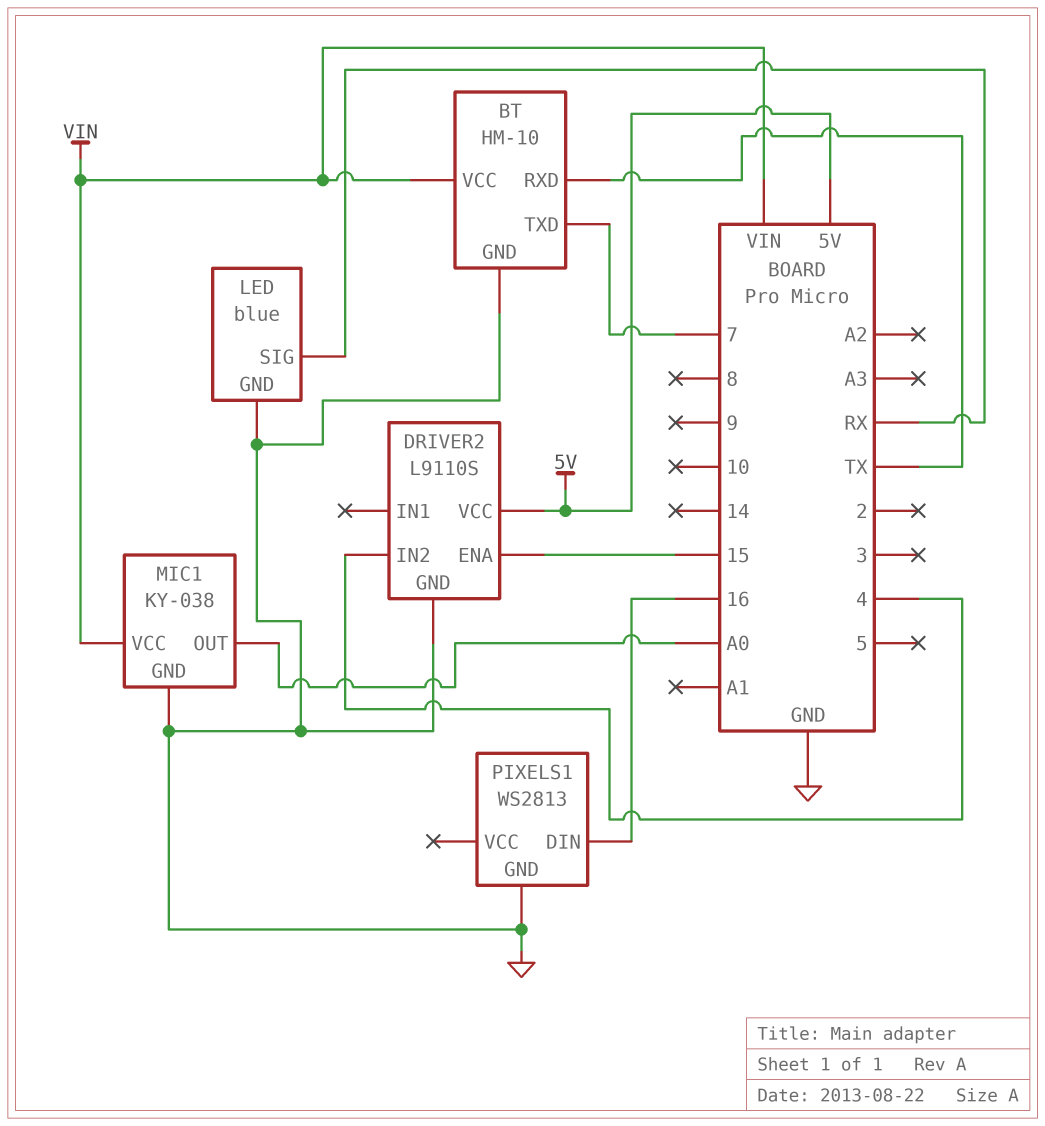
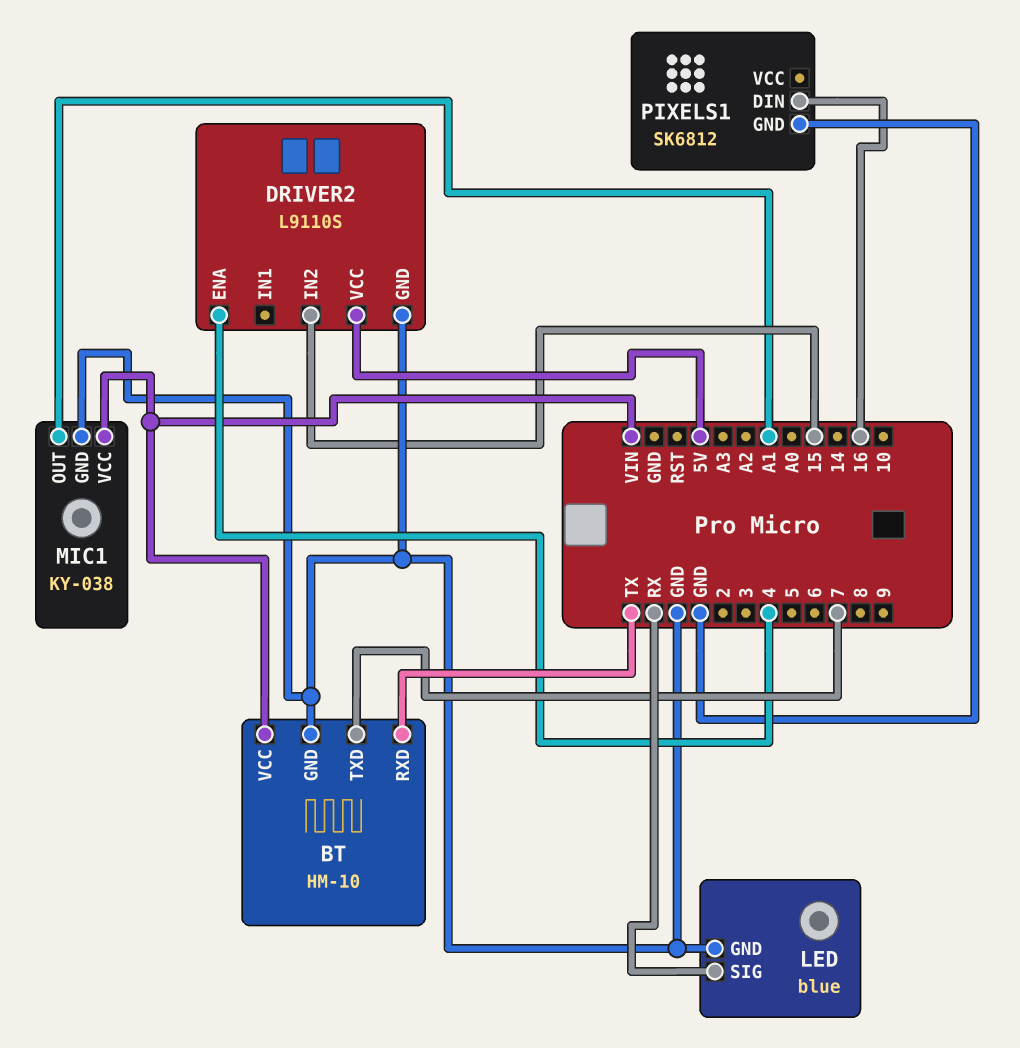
DRIVER2 pin ENA: 15 -> 4
DRIVER2 pin IN2: 4 -> 15
MIC1 pin OUT: A0 -> A1
PIXELS1: WS2813 -> SK6812

